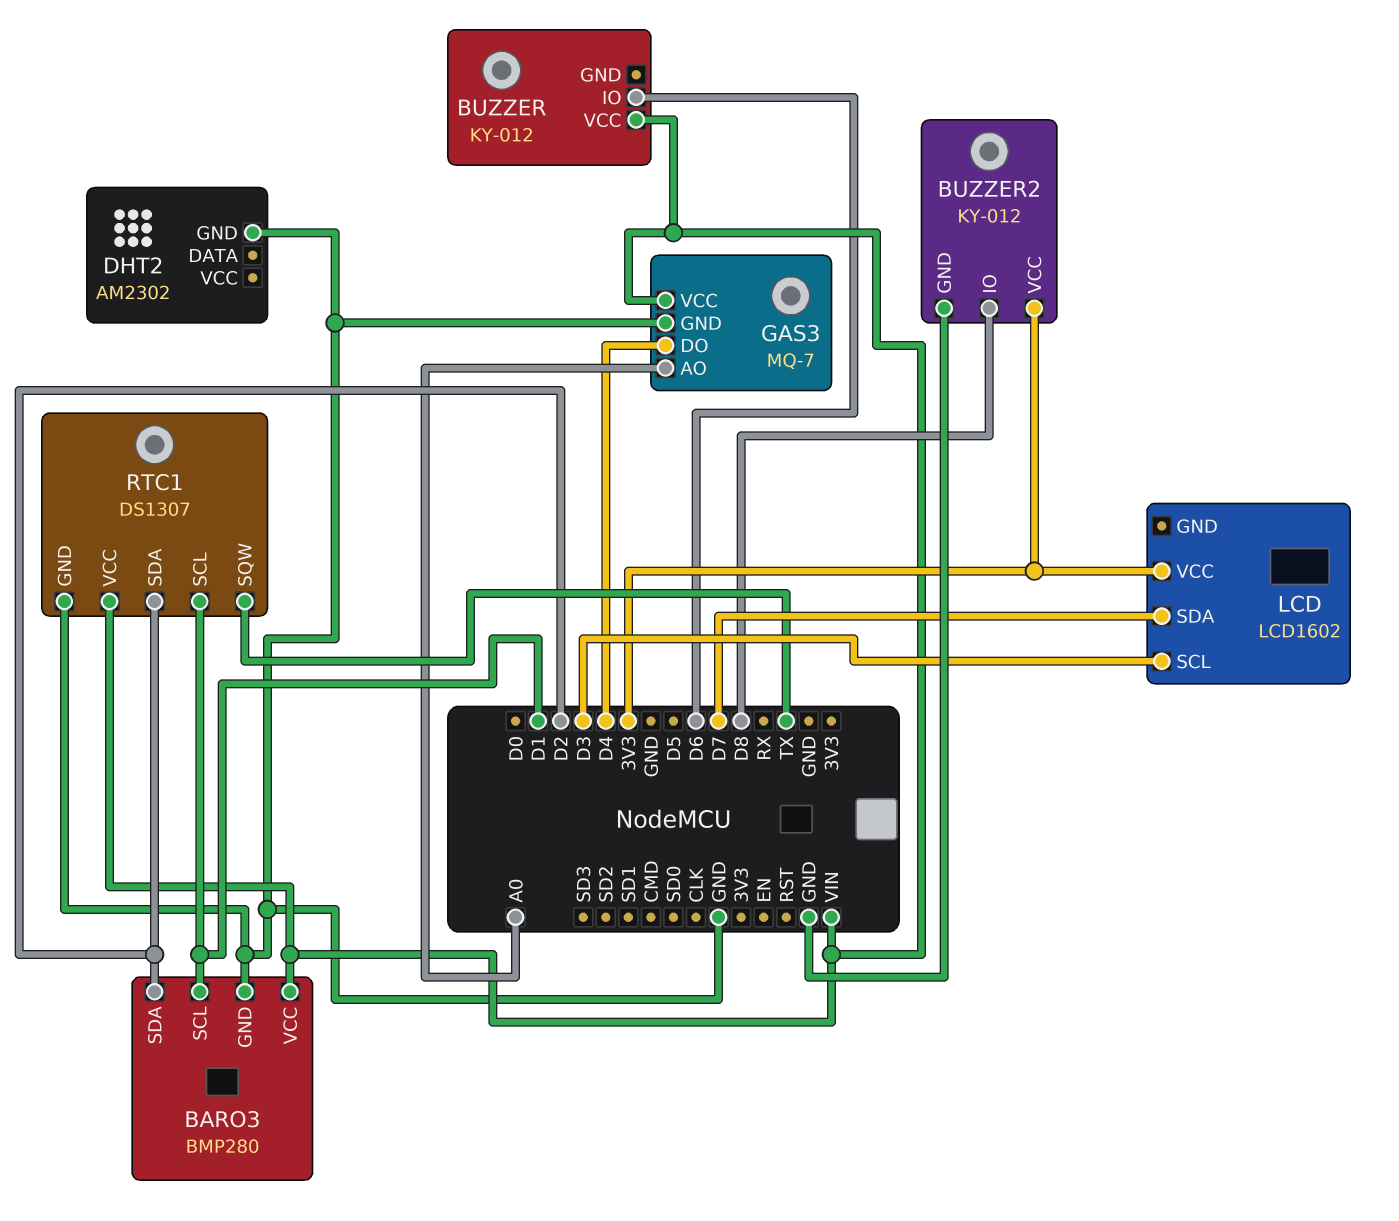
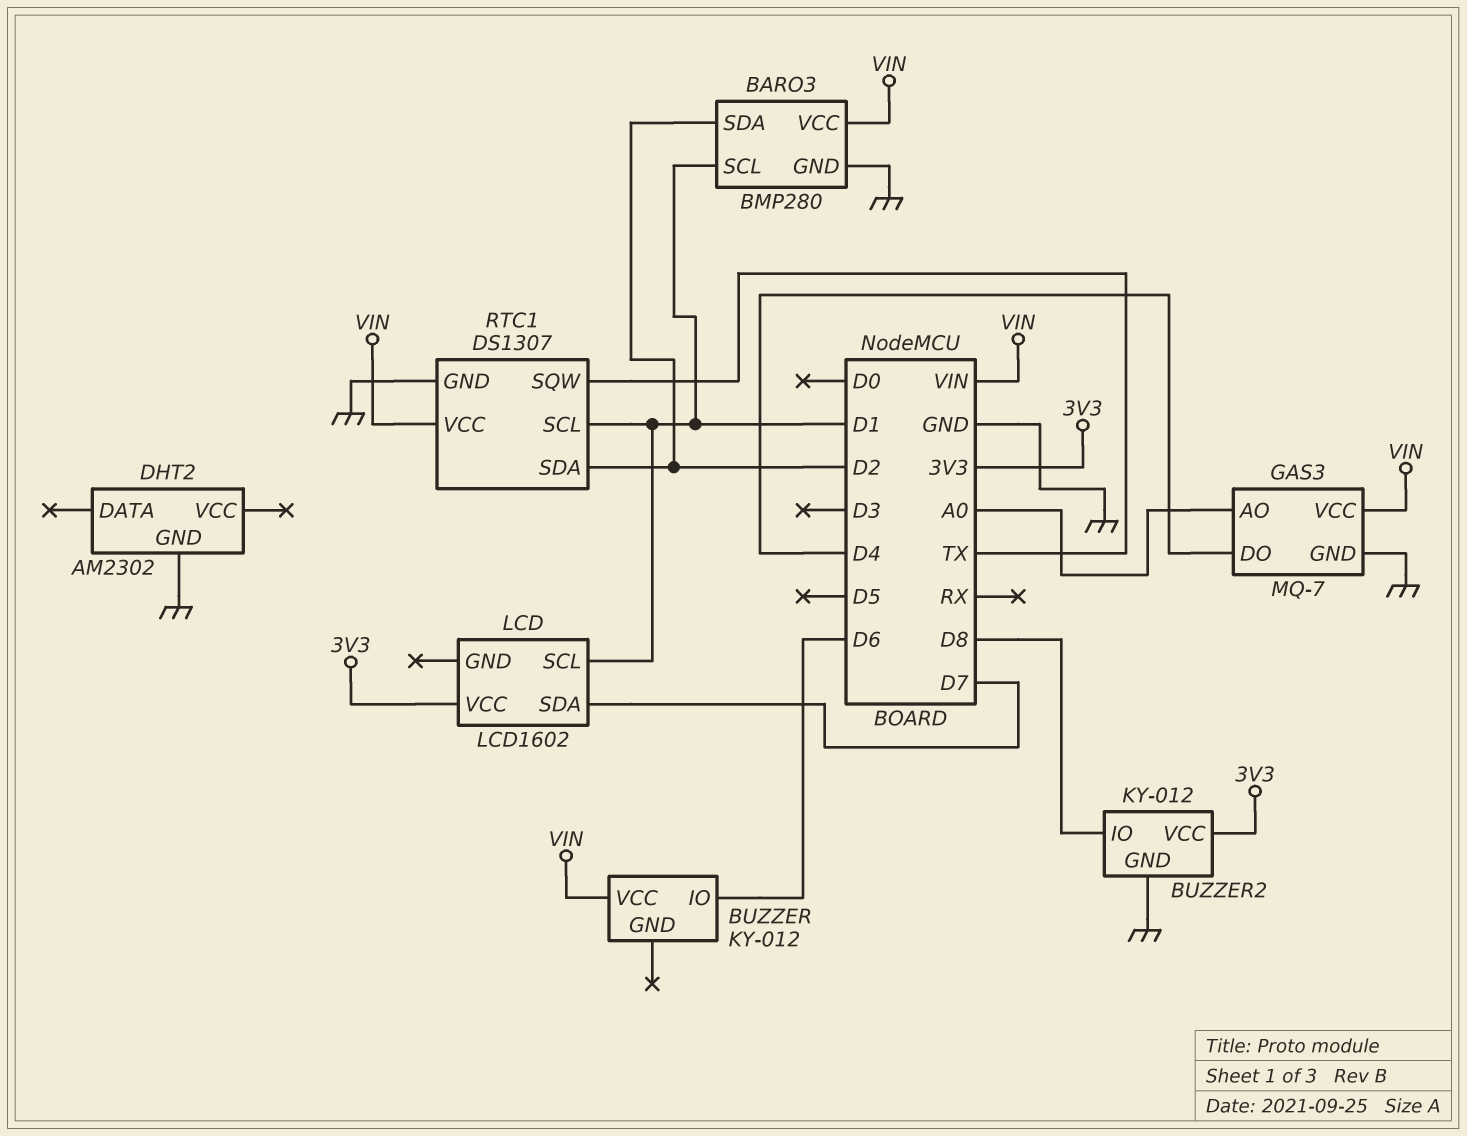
LCD pin SCL: D3 -> D1

